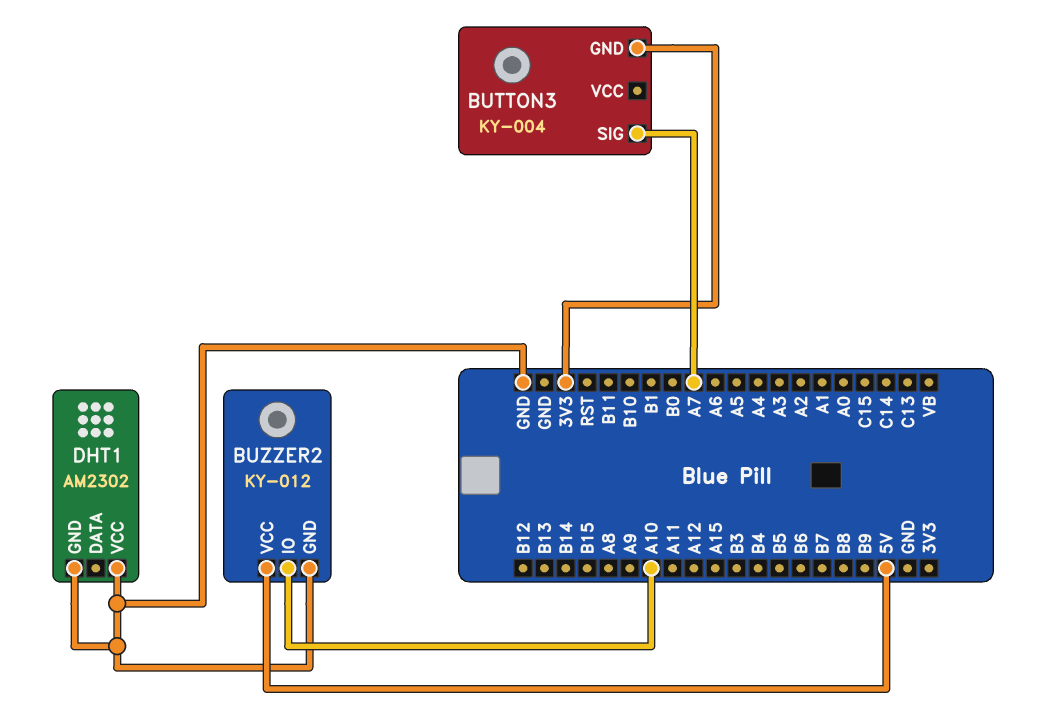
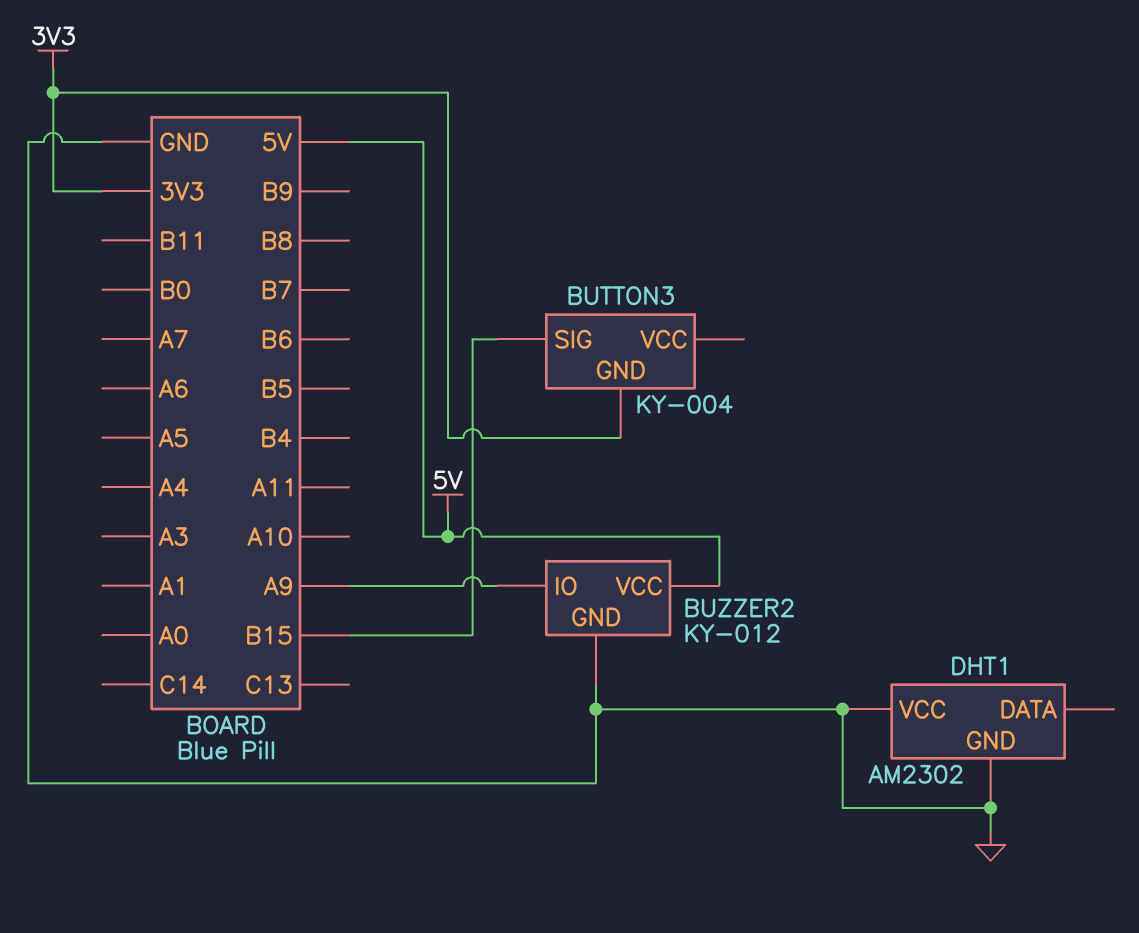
BUTTON3 pin SIG: A7 -> B15
BUZZER2 pin IO: A10 -> A9

